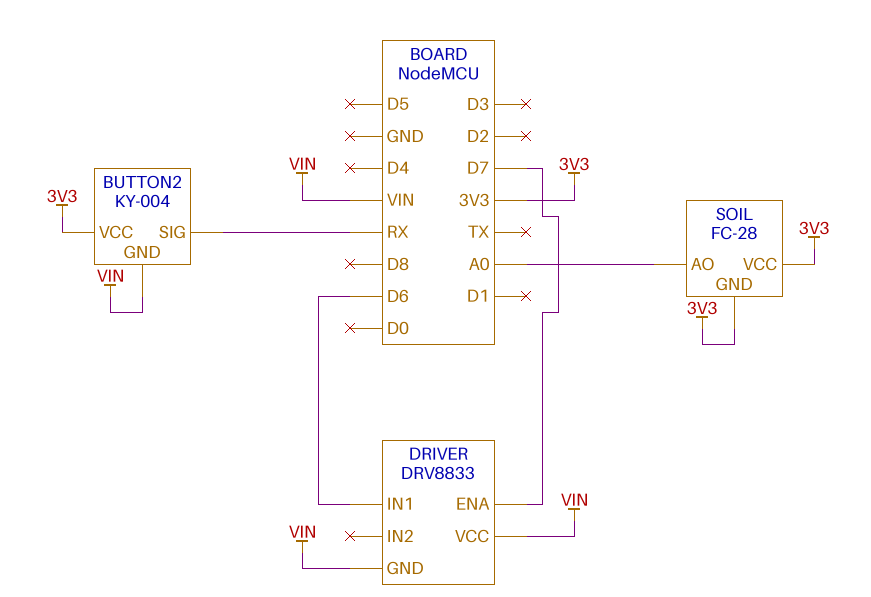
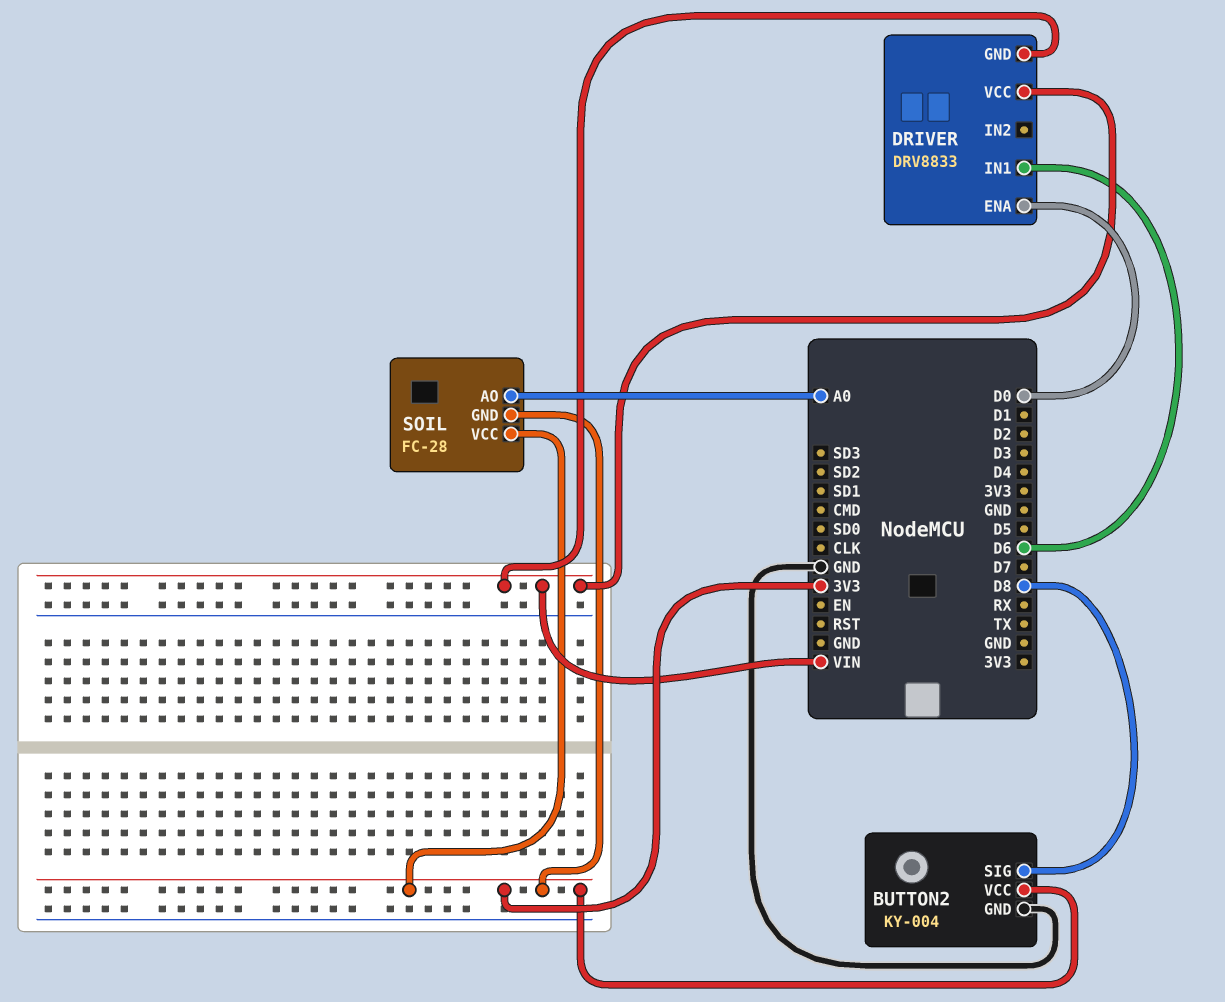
BUTTON2 pin GND: VIN -> GND
BUTTON2 pin SIG: RX -> D8
DRIVER pin ENA: D7 -> D0

